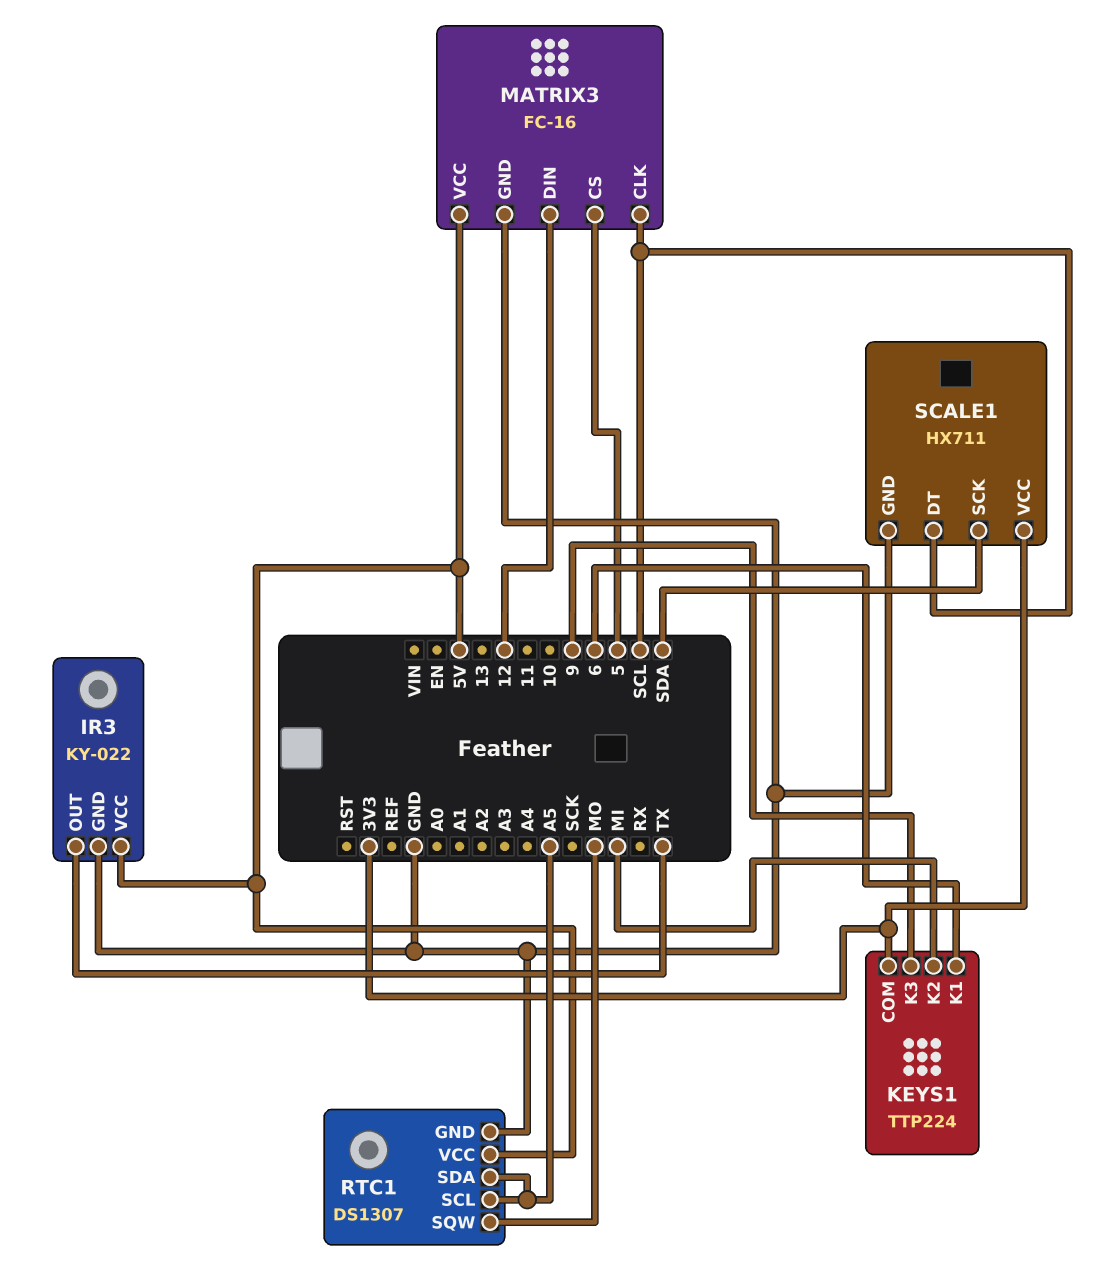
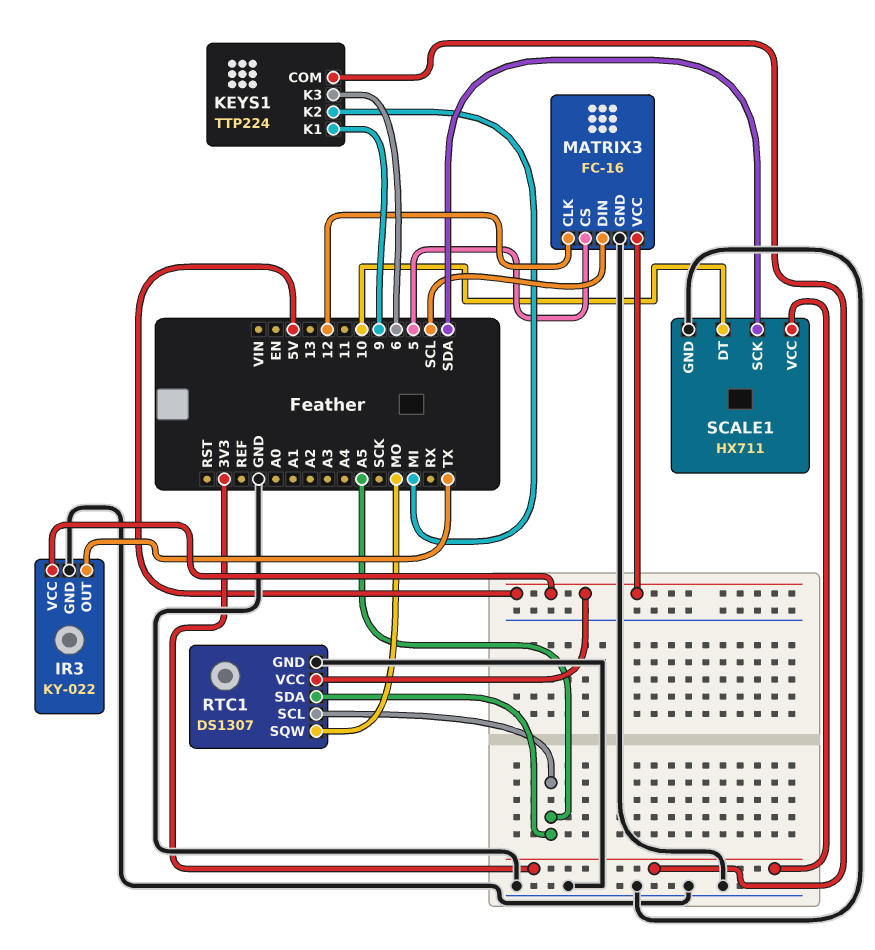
KEYS1 pin K1: 6 -> 9
KEYS1 pin K3: 9 -> 6
MATRIX3 pin CLK: SCL -> 12
MATRIX3 pin DIN: 12 -> SCL
SCALE1 pin DT: SCL -> 10

